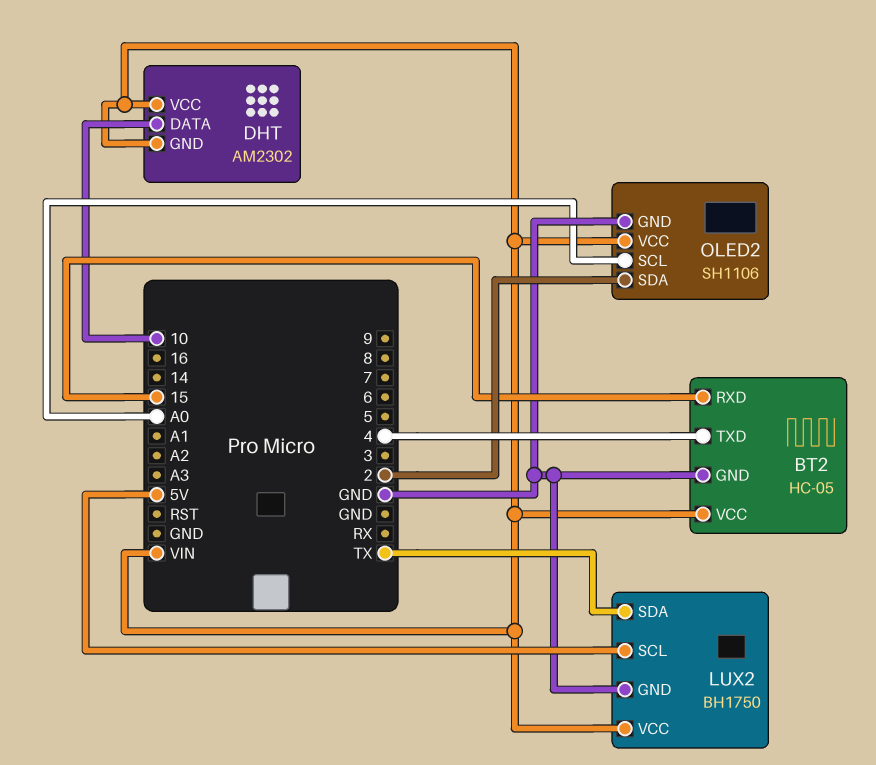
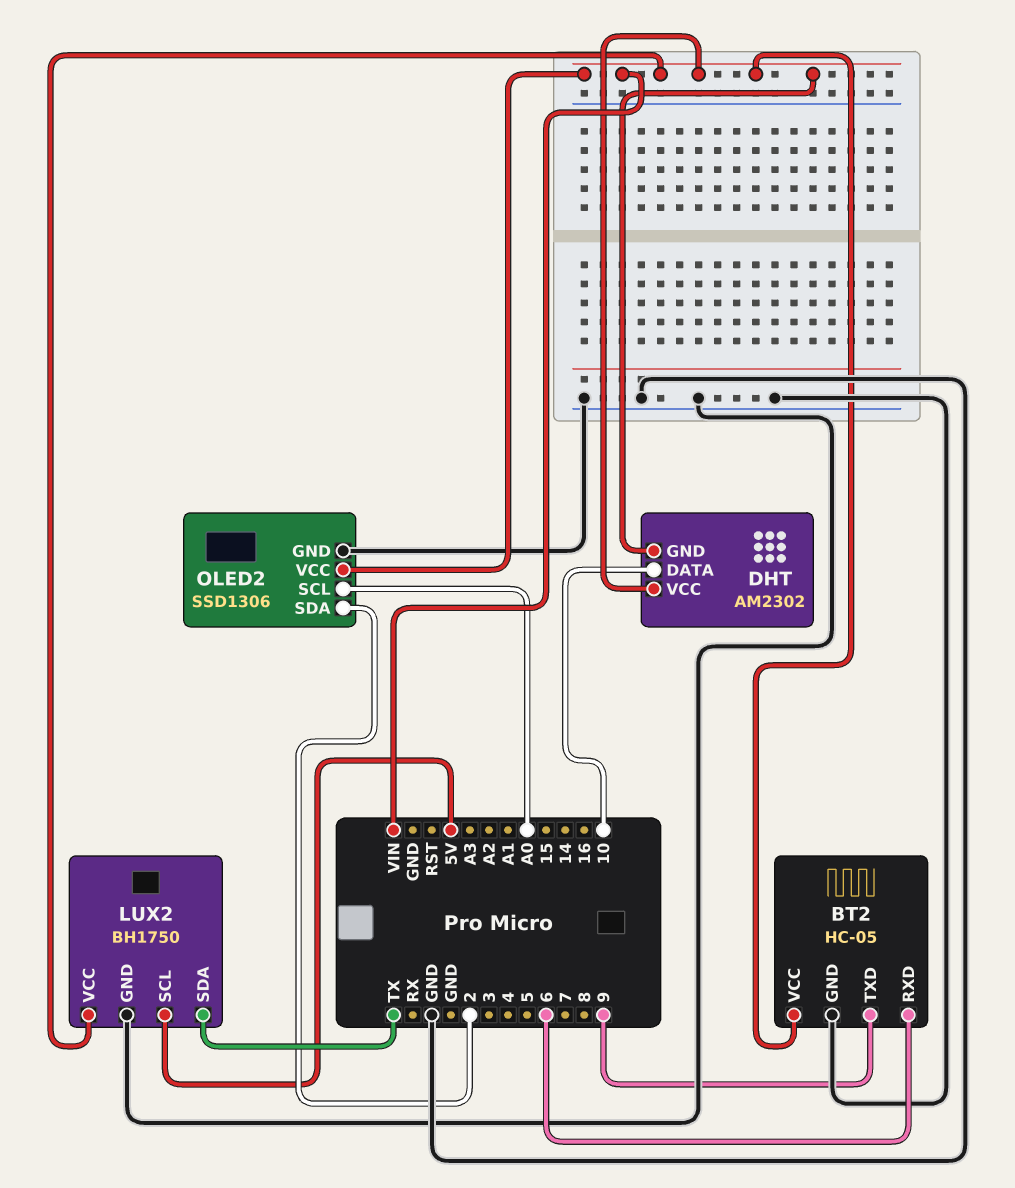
BT2 pin RXD: 15 -> 6
BT2 pin TXD: 4 -> 9
OLED2: SH1106 -> SSD1306

